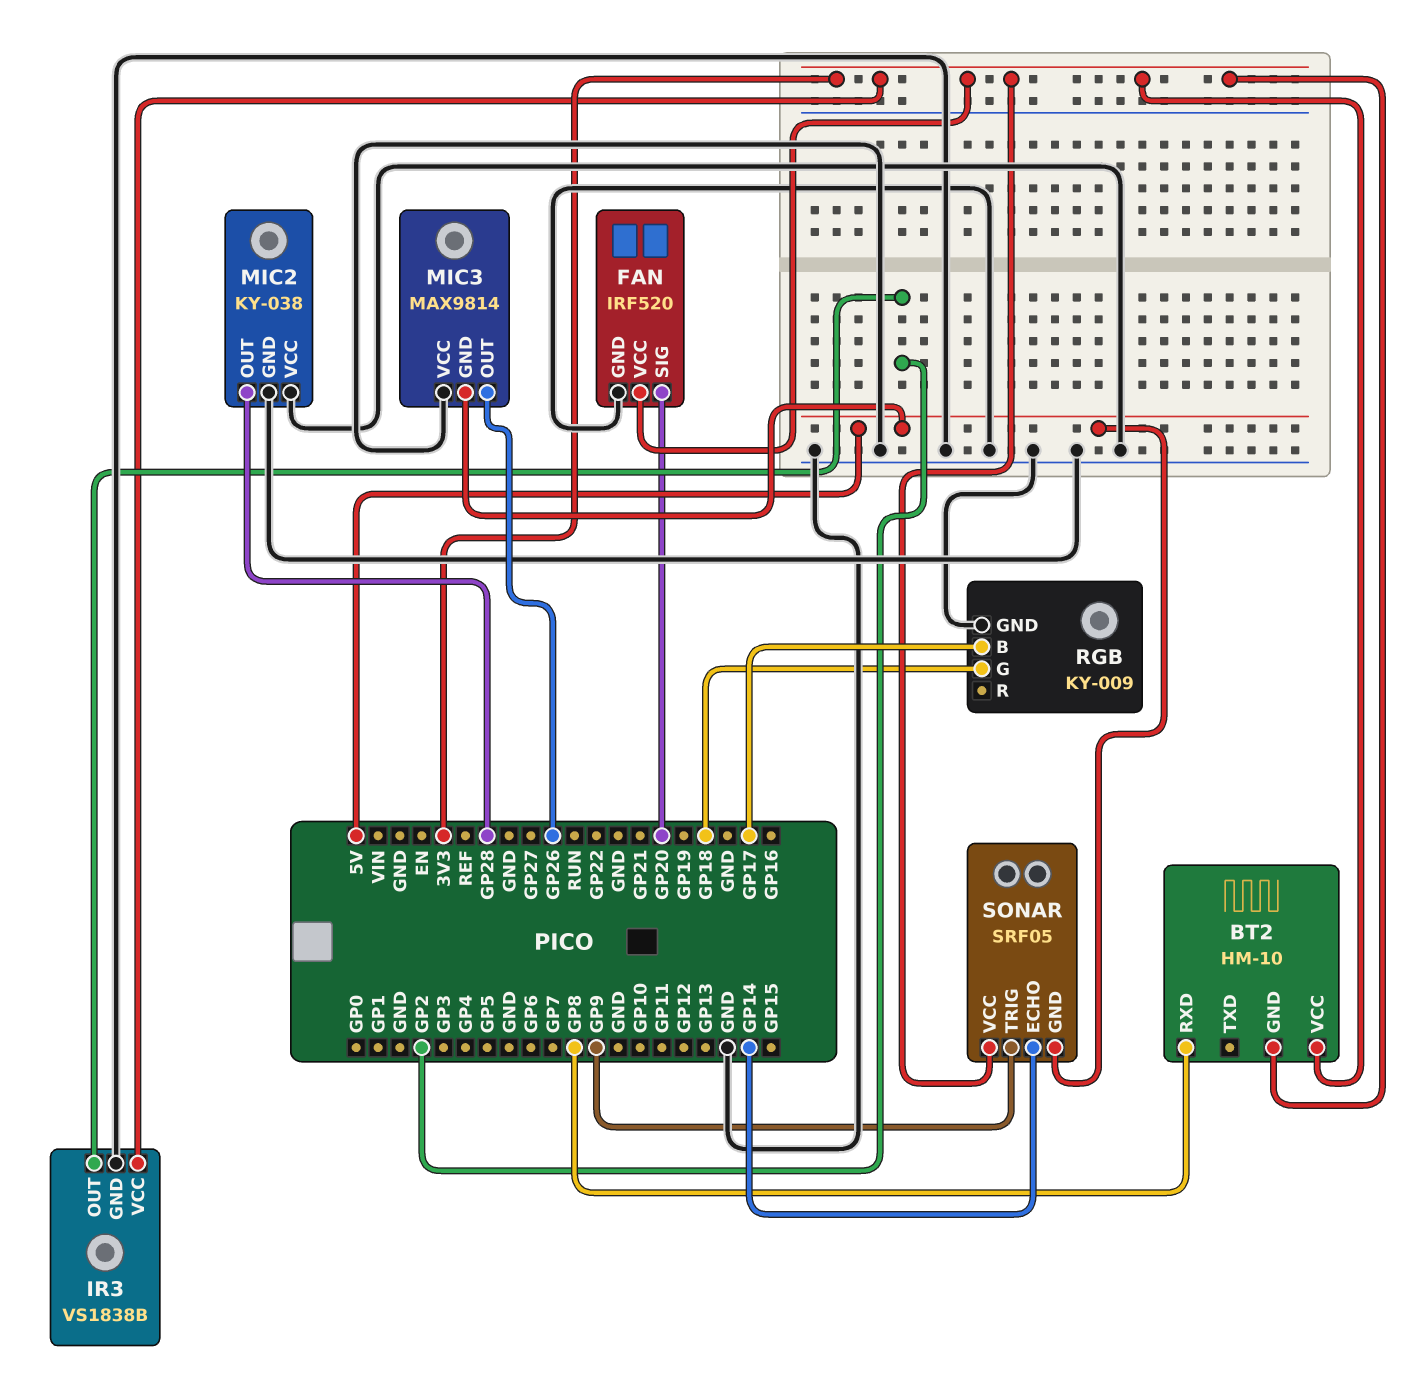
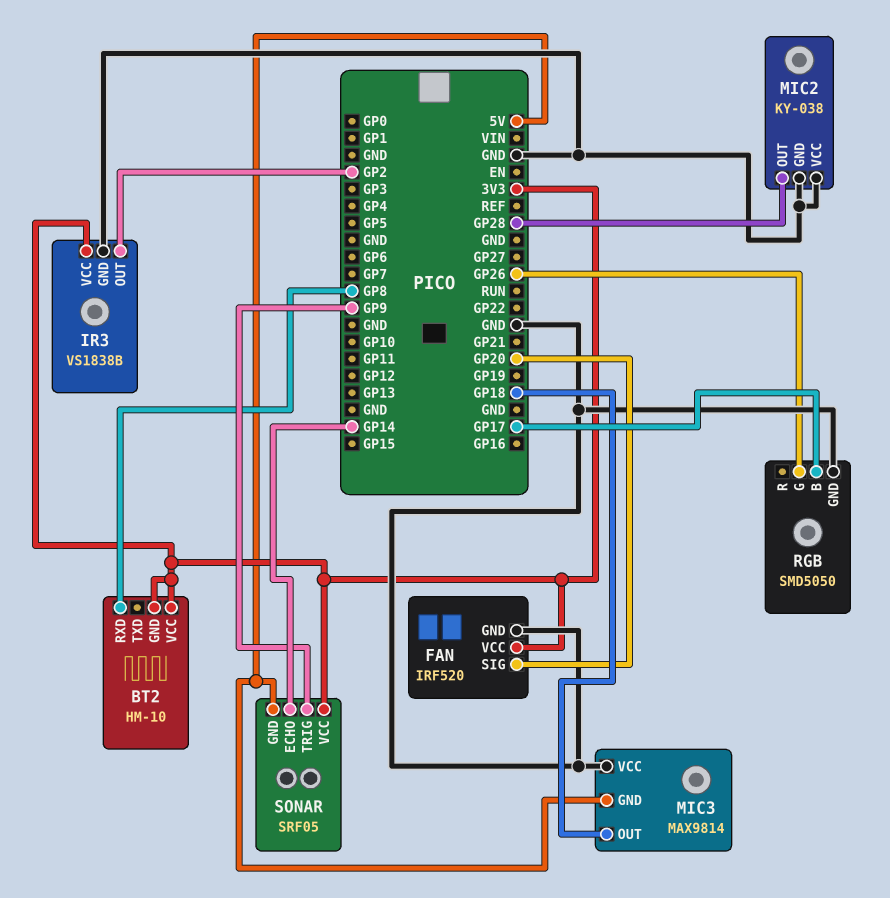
MIC3 pin OUT: GP26 -> GP18
RGB: KY-009 -> SMD5050
RGB pin G: GP18 -> GP26

